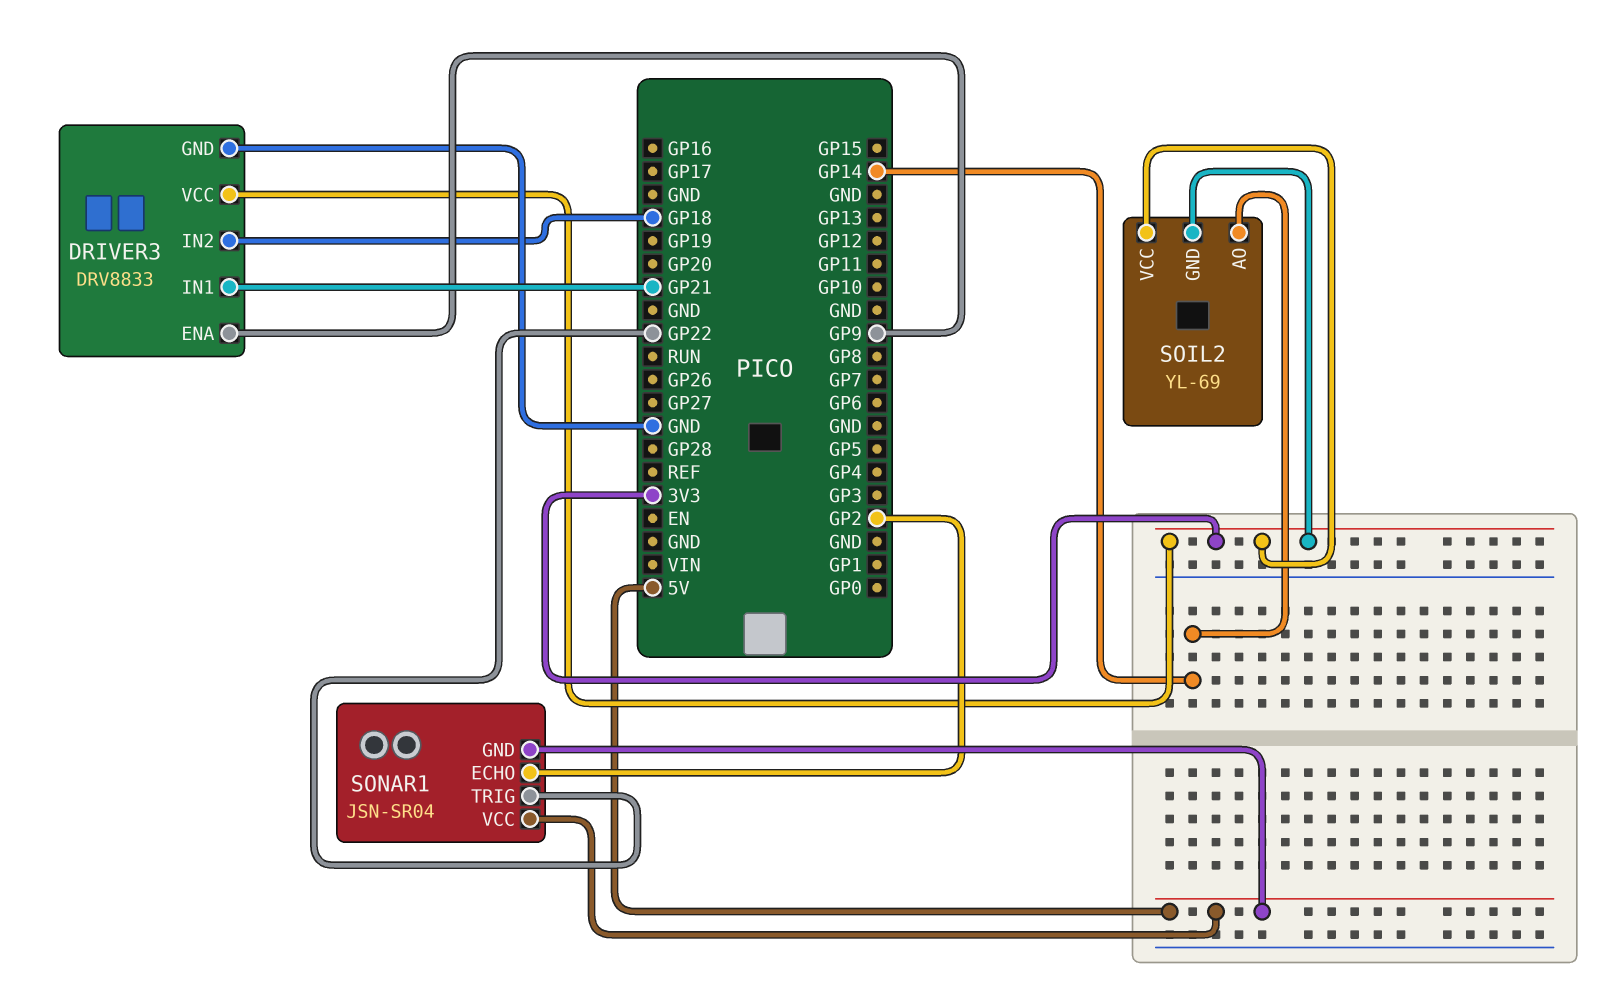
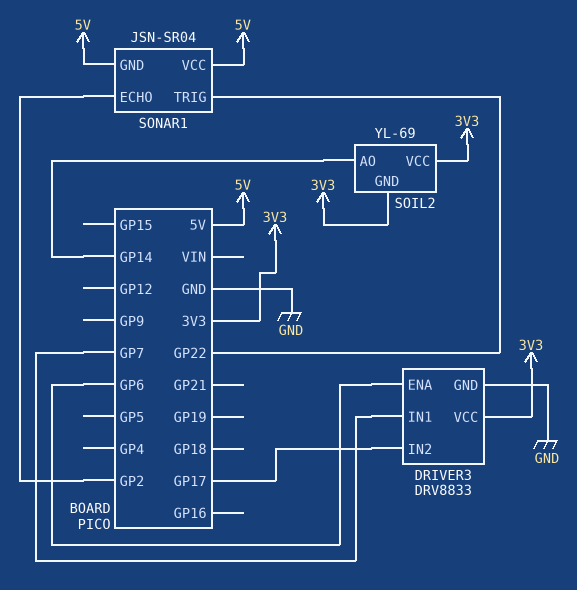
DRIVER3 pin ENA: GP9 -> GP6
DRIVER3 pin IN1: GP21 -> GP7
DRIVER3 pin IN2: GP18 -> GP17

